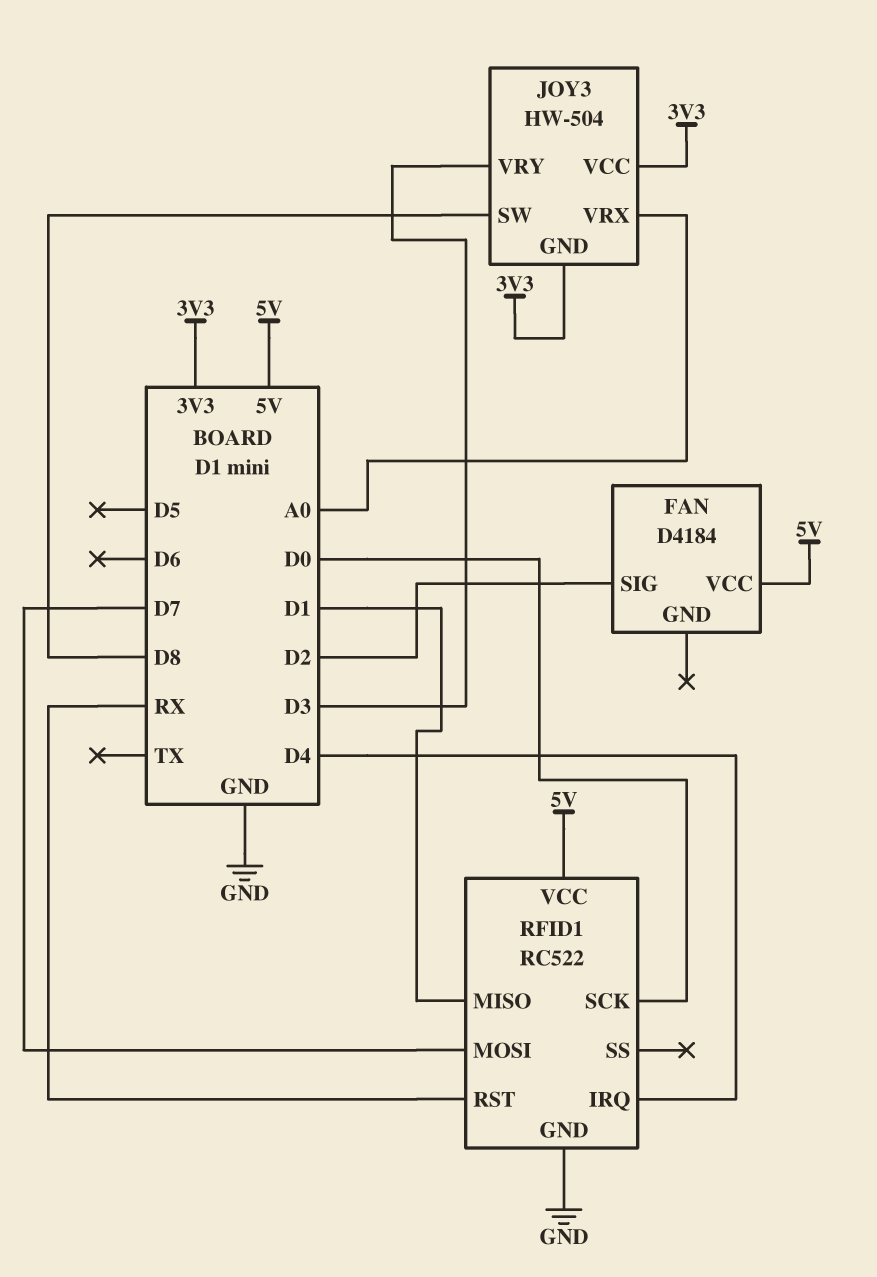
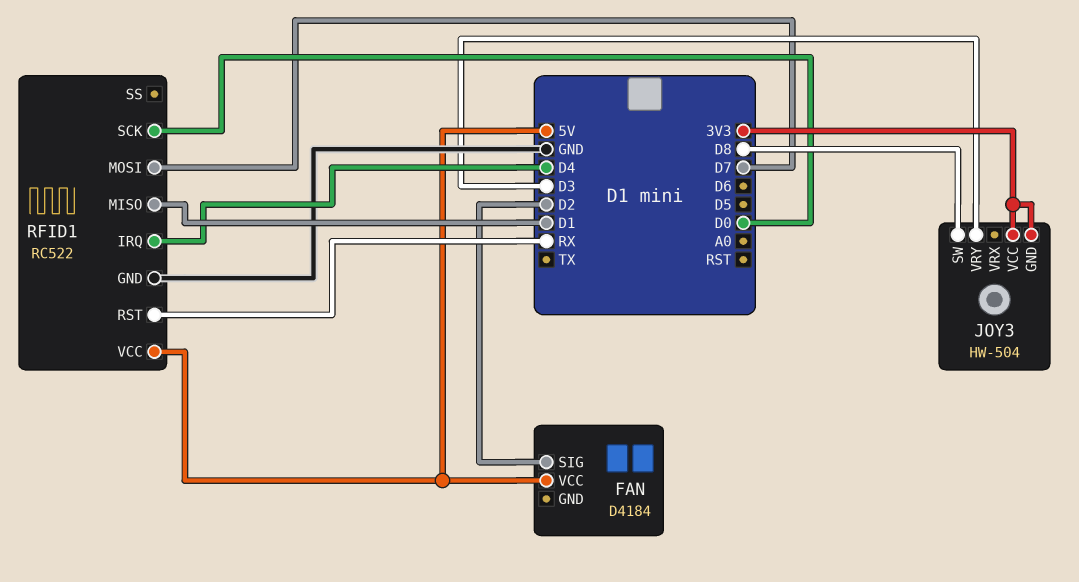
JOY3 pin VRX: A0 -> none

